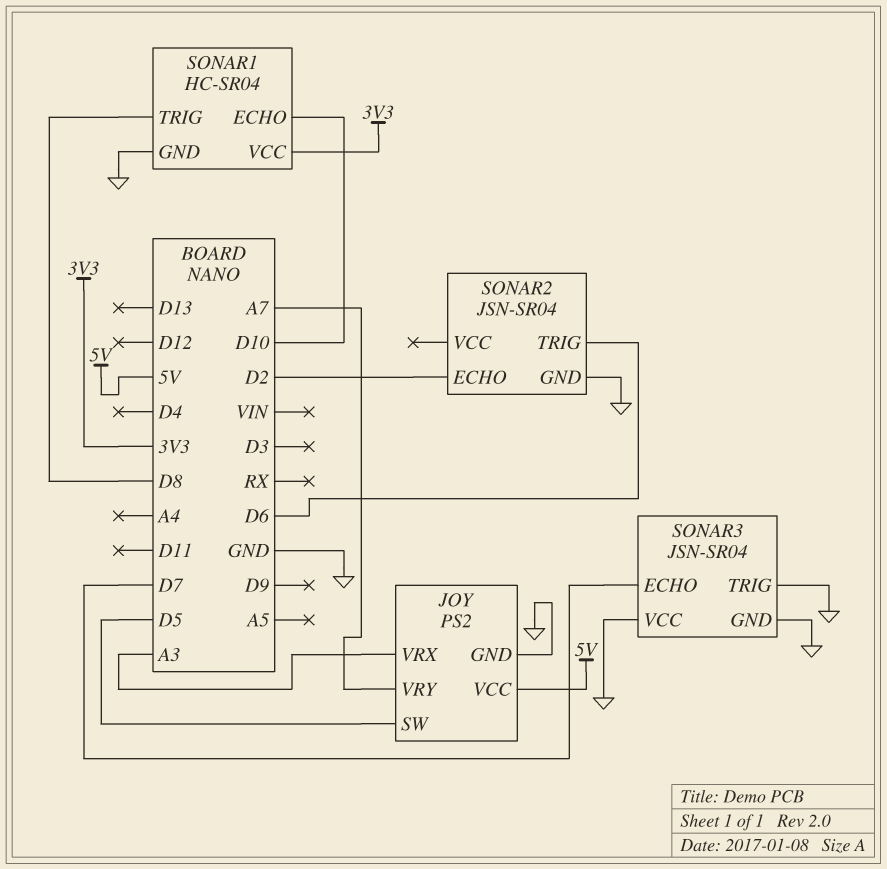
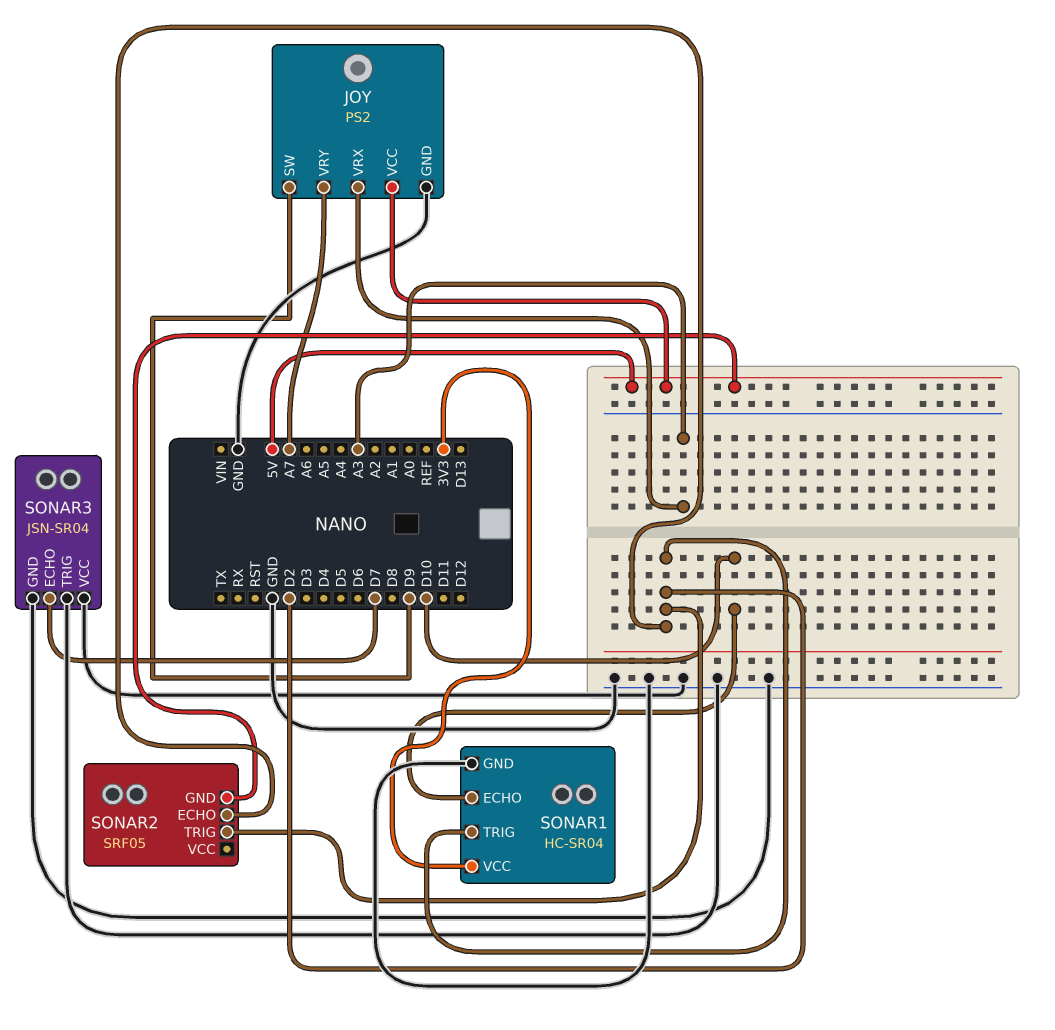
JOY pin SW: D5 -> D9
SONAR1 pin TRIG: D8 -> D2
SONAR2: JSN-SR04 -> SRF05
SONAR2 pin GND: GND -> 5V
SONAR2 pin TRIG: D6 -> D2

